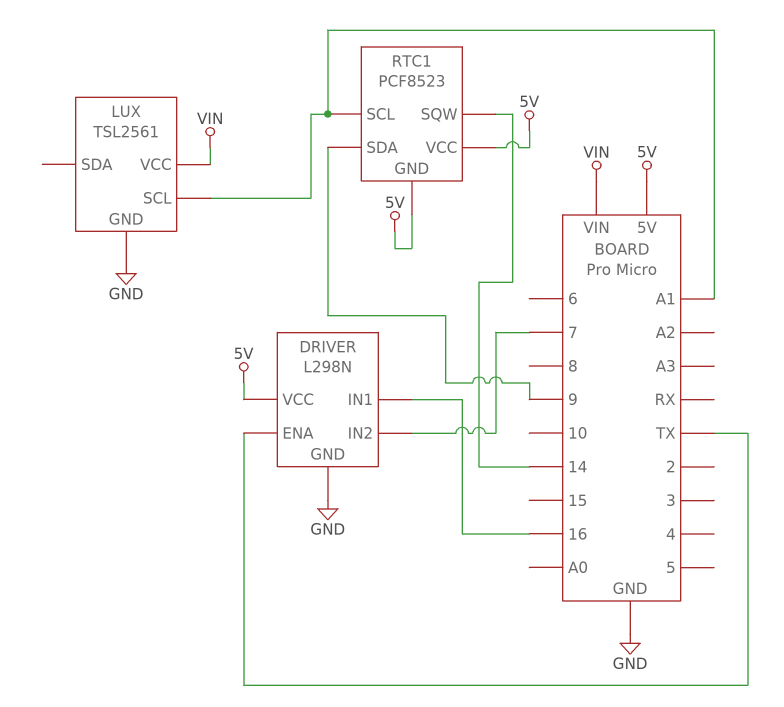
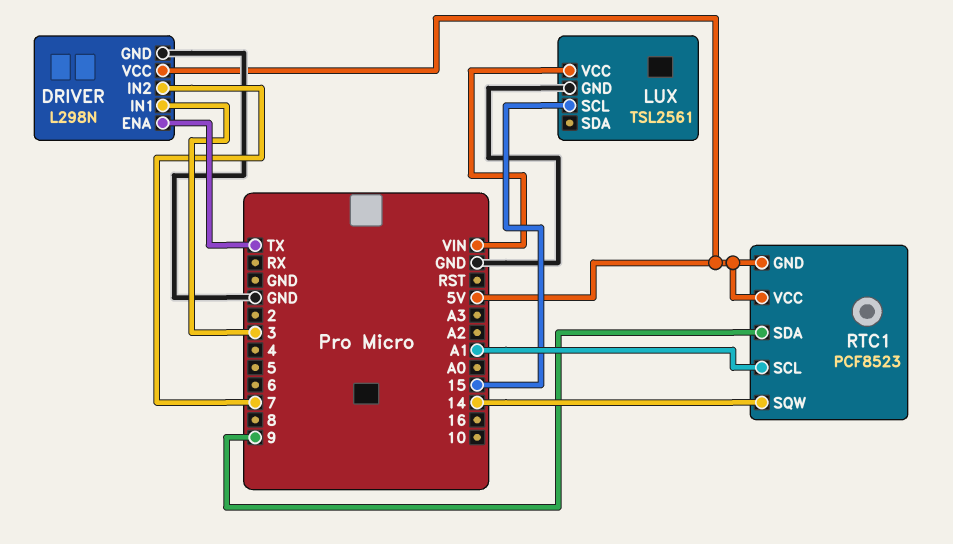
DRIVER pin IN1: 16 -> 3
LUX pin SCL: A1 -> 15

